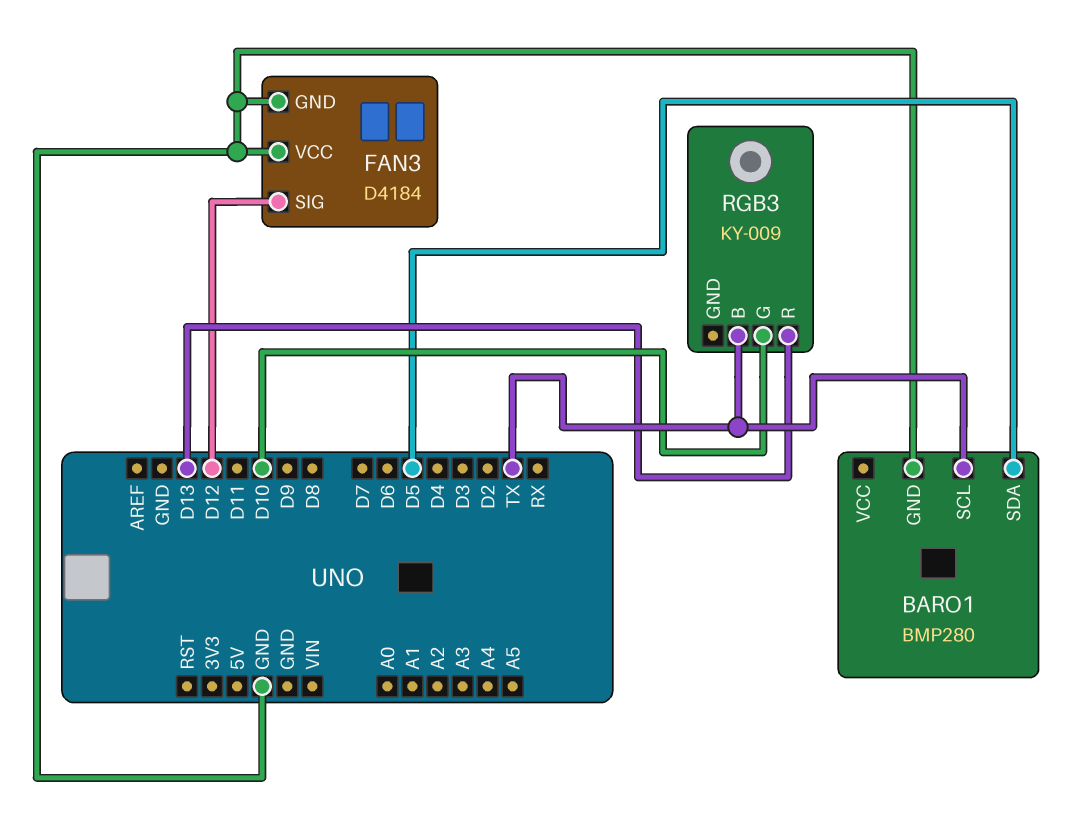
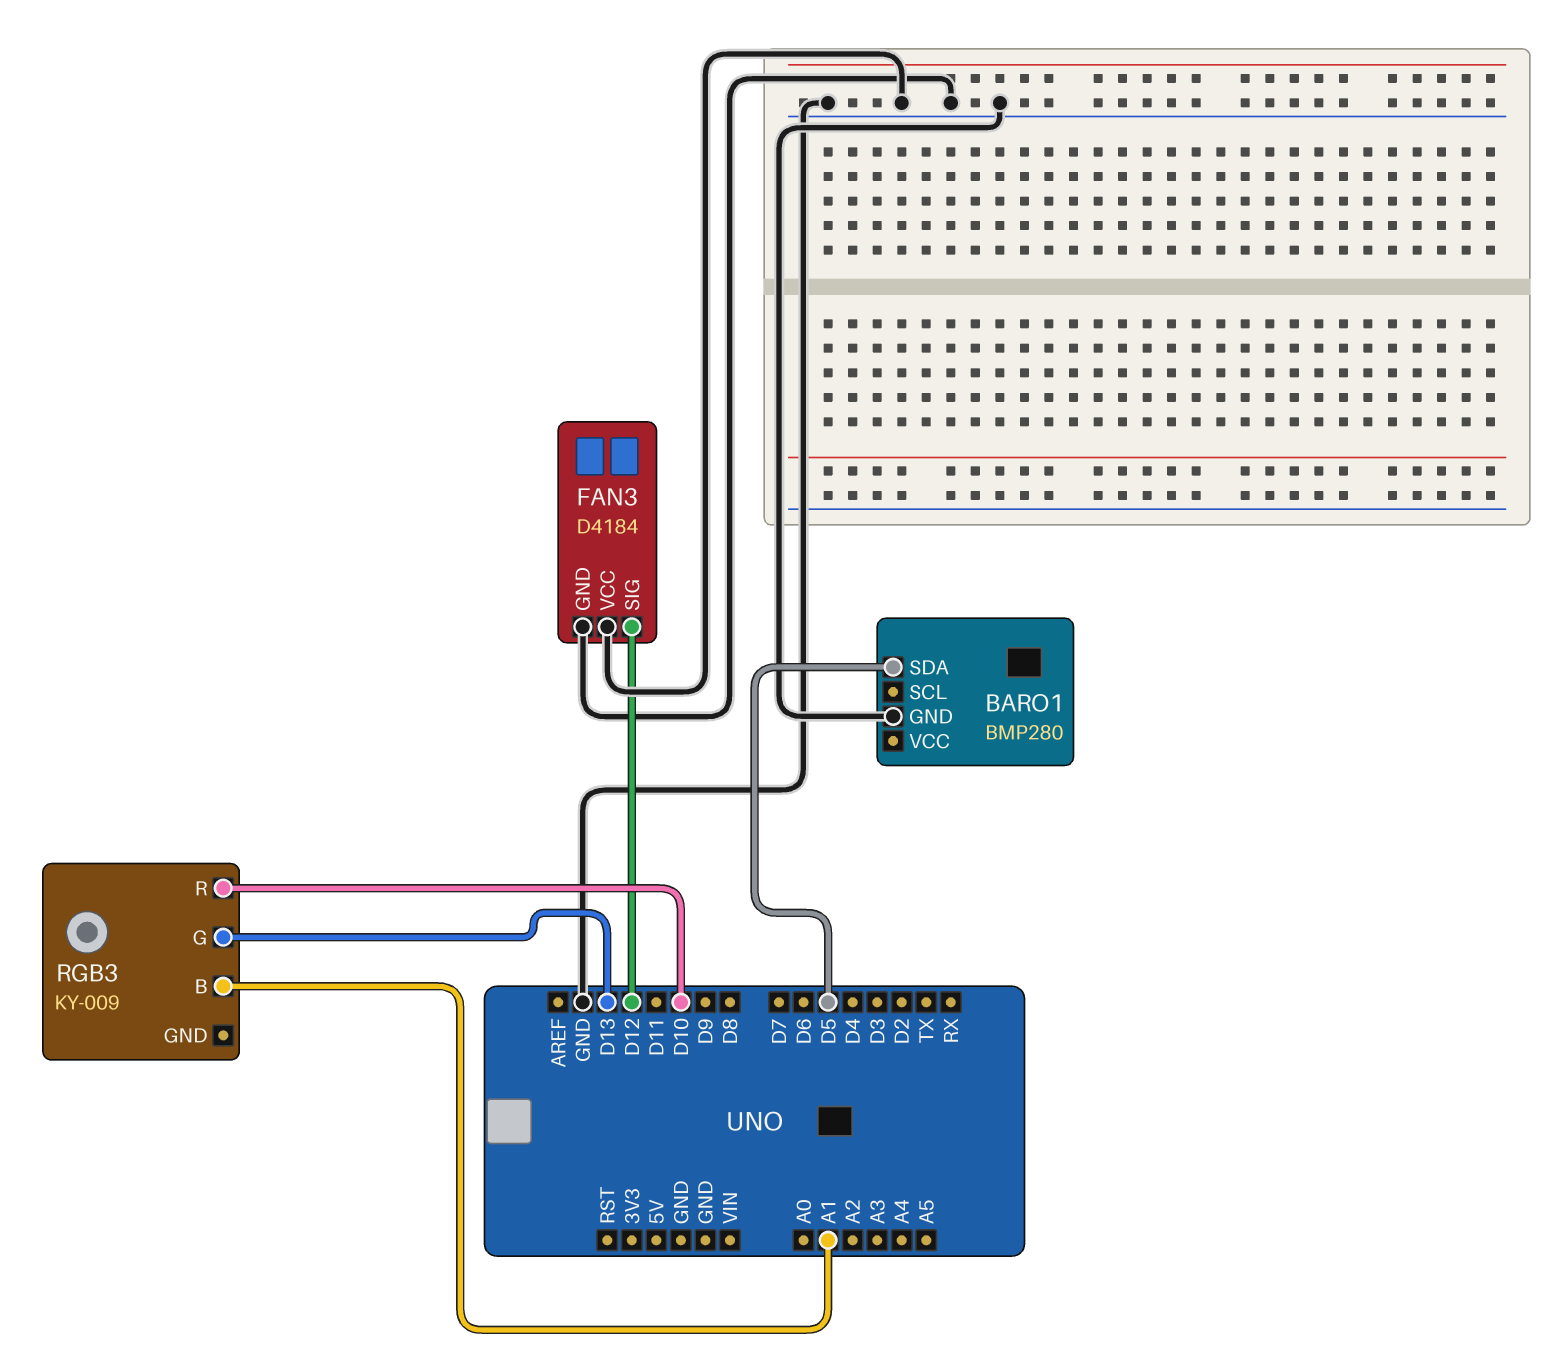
BARO1 pin SCL: TX -> none
RGB3 pin B: TX -> A1
RGB3 pin G: D10 -> D13
RGB3 pin R: D13 -> D10

